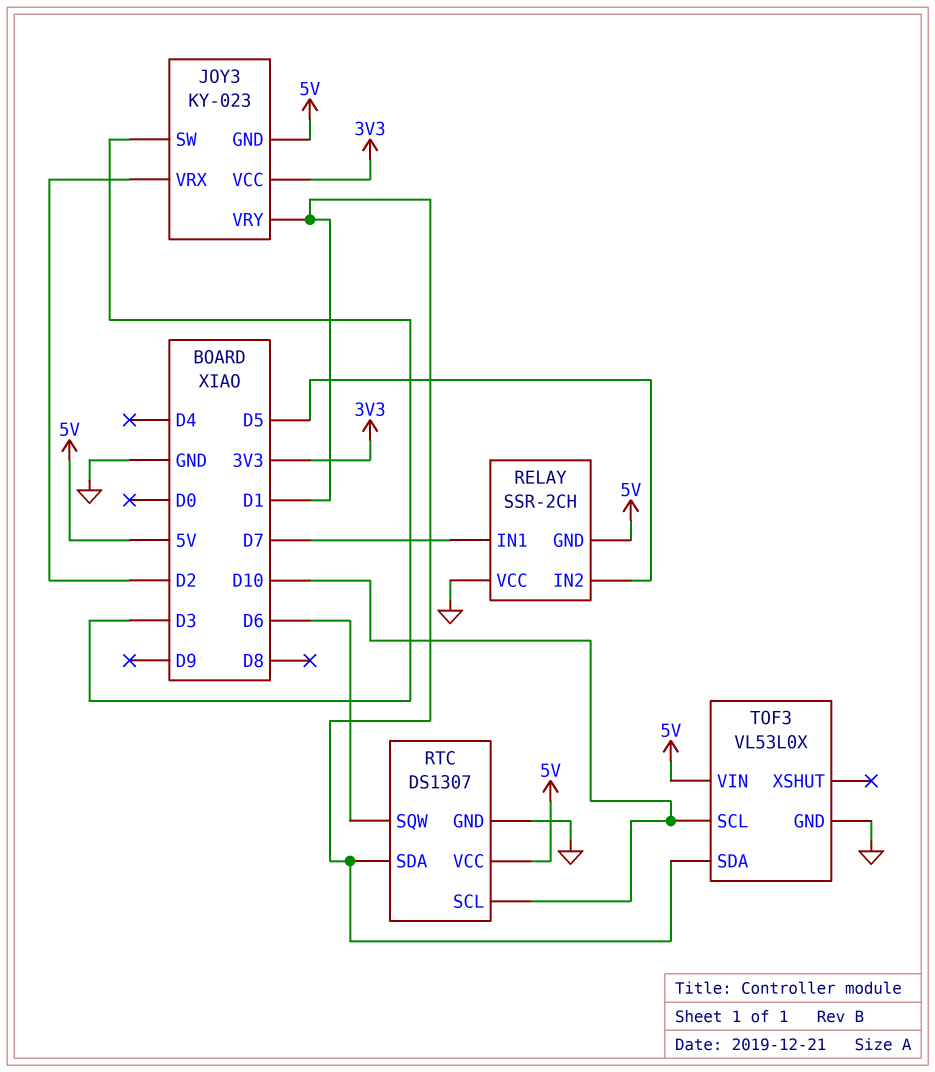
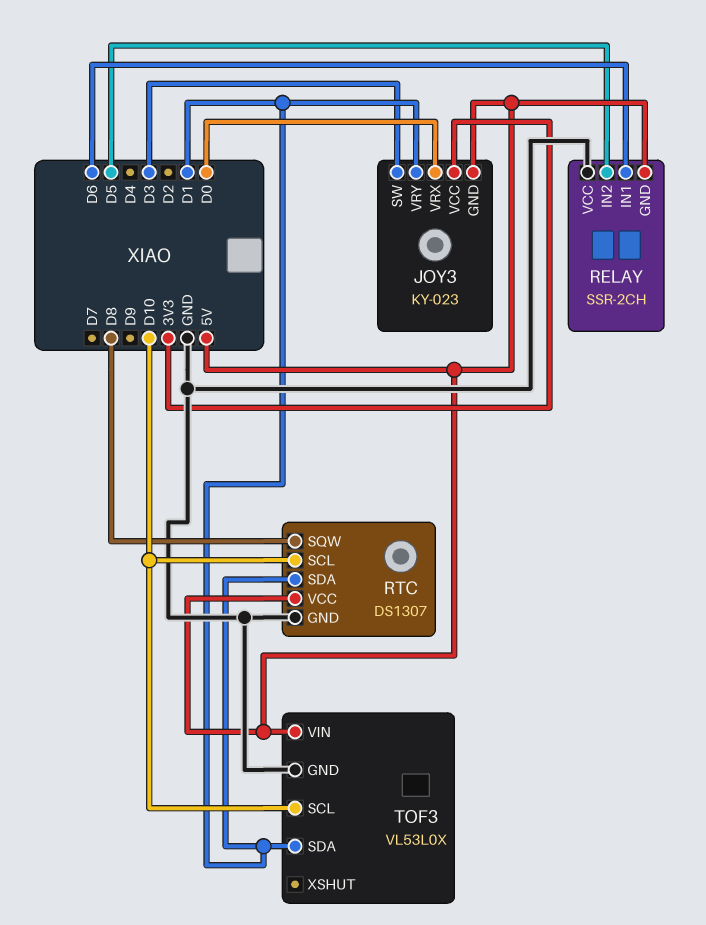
JOY3 pin VRX: D2 -> D0
RELAY pin IN1: D7 -> D6
RTC pin SQW: D6 -> D8

